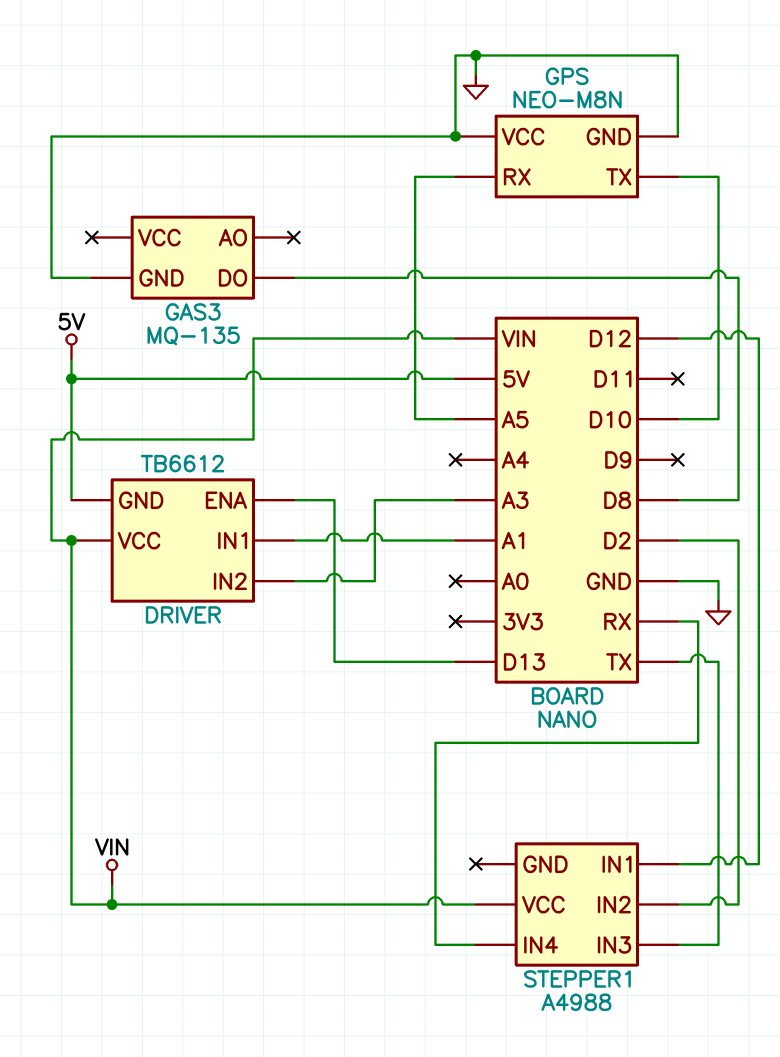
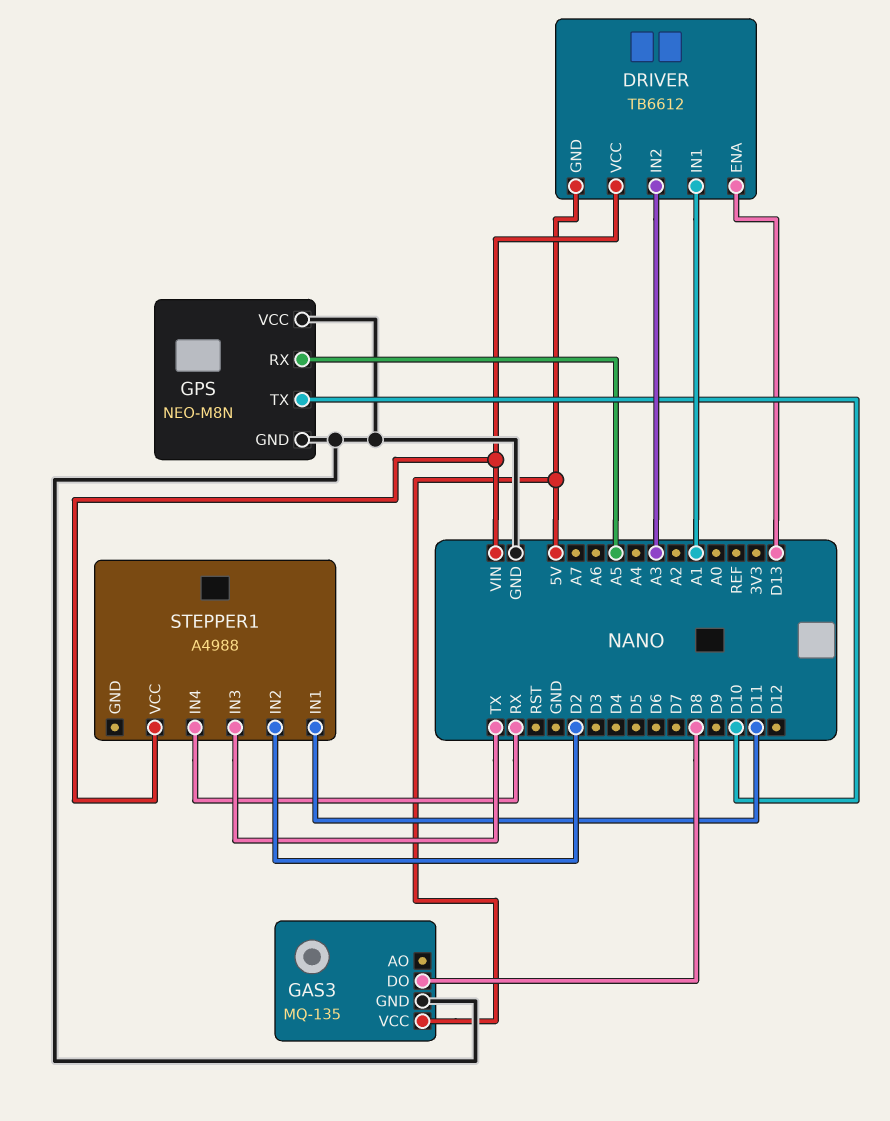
GAS3 pin VCC: none -> 5V
STEPPER1 pin IN1: D12 -> D11

